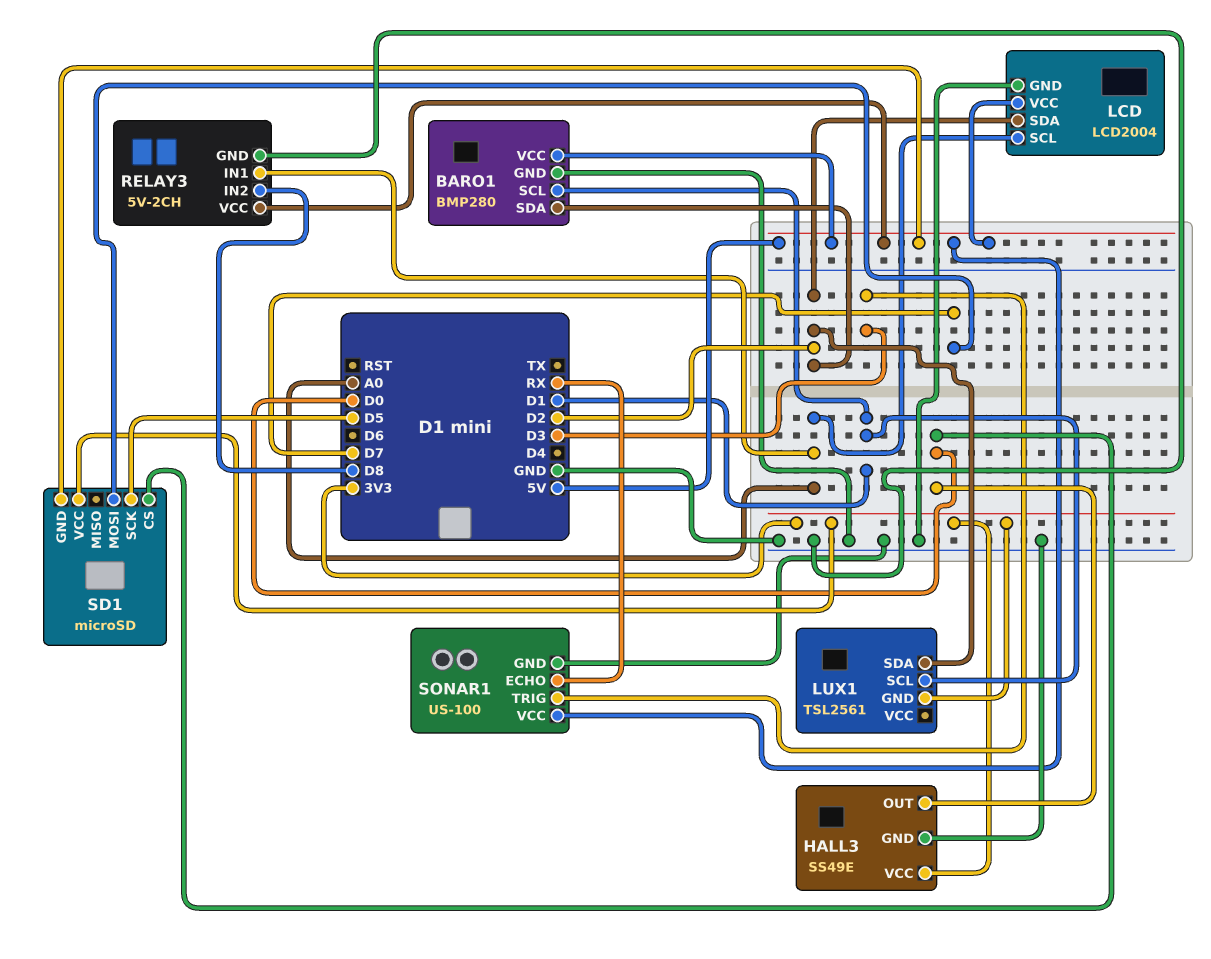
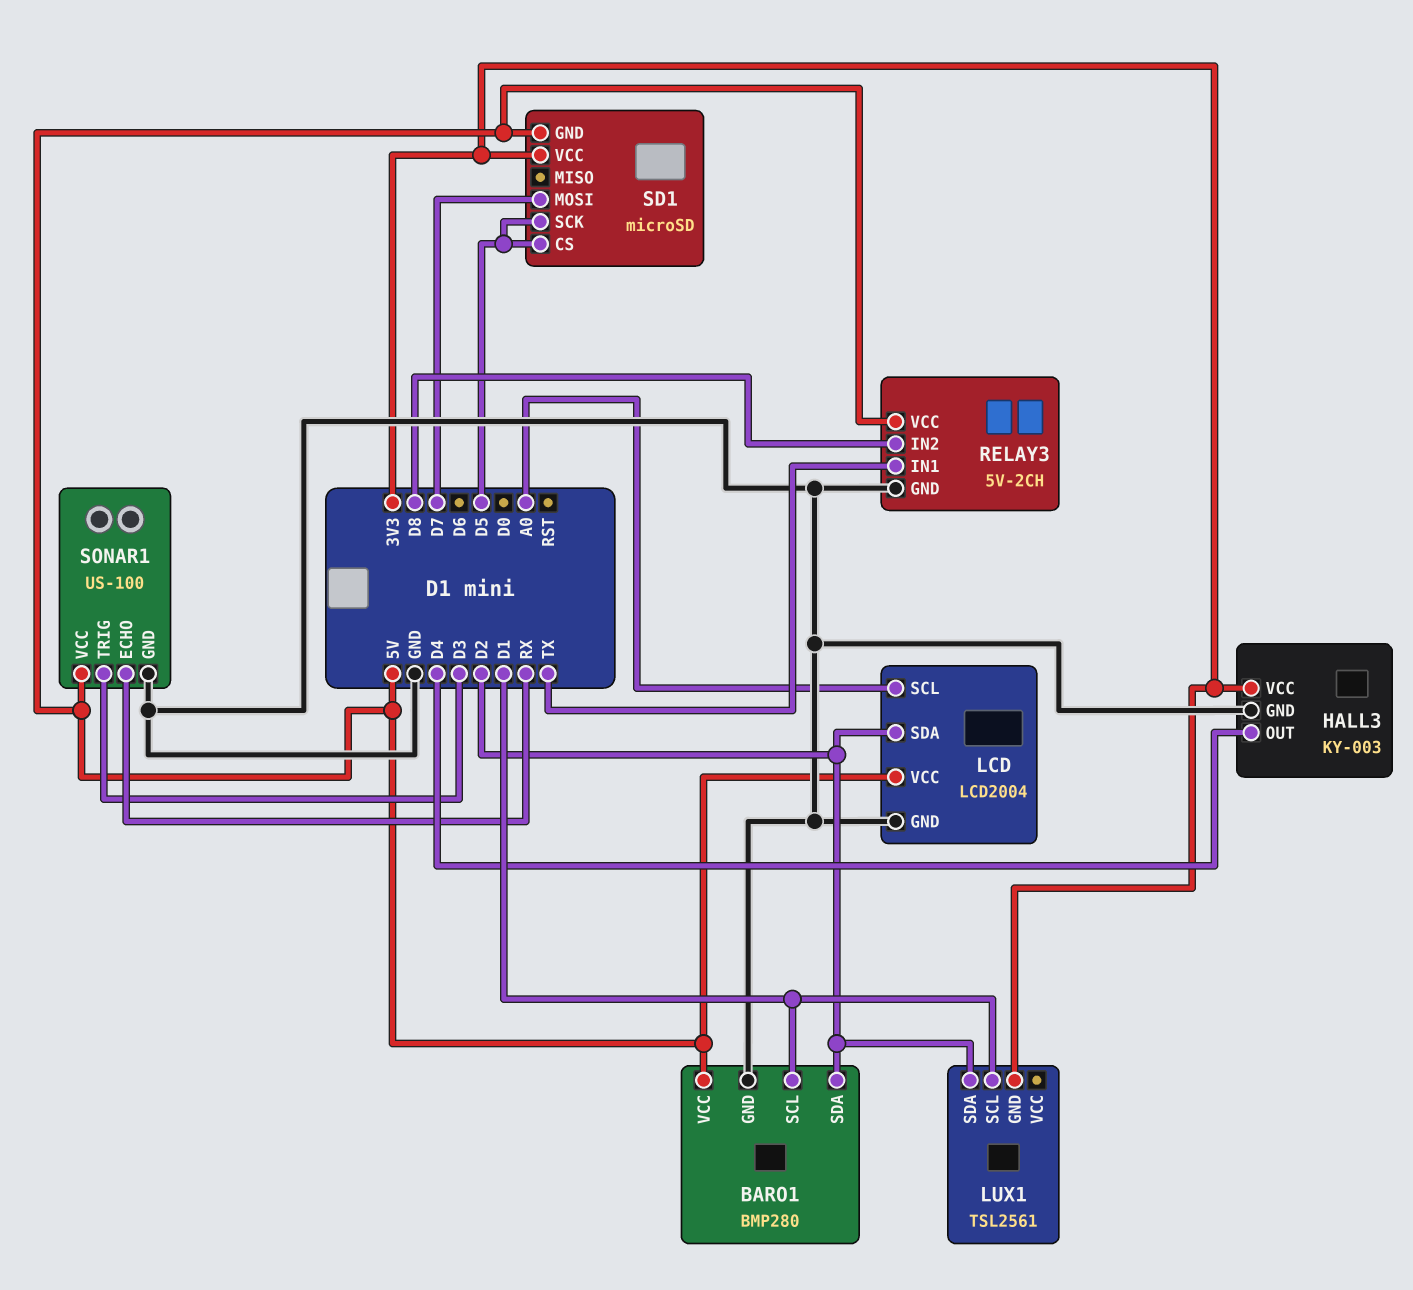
HALL3: SS49E -> KY-003
HALL3 pin OUT: D0 -> D4
RELAY3 pin IN1: A0 -> TX
SD1 pin CS: D0 -> D5

